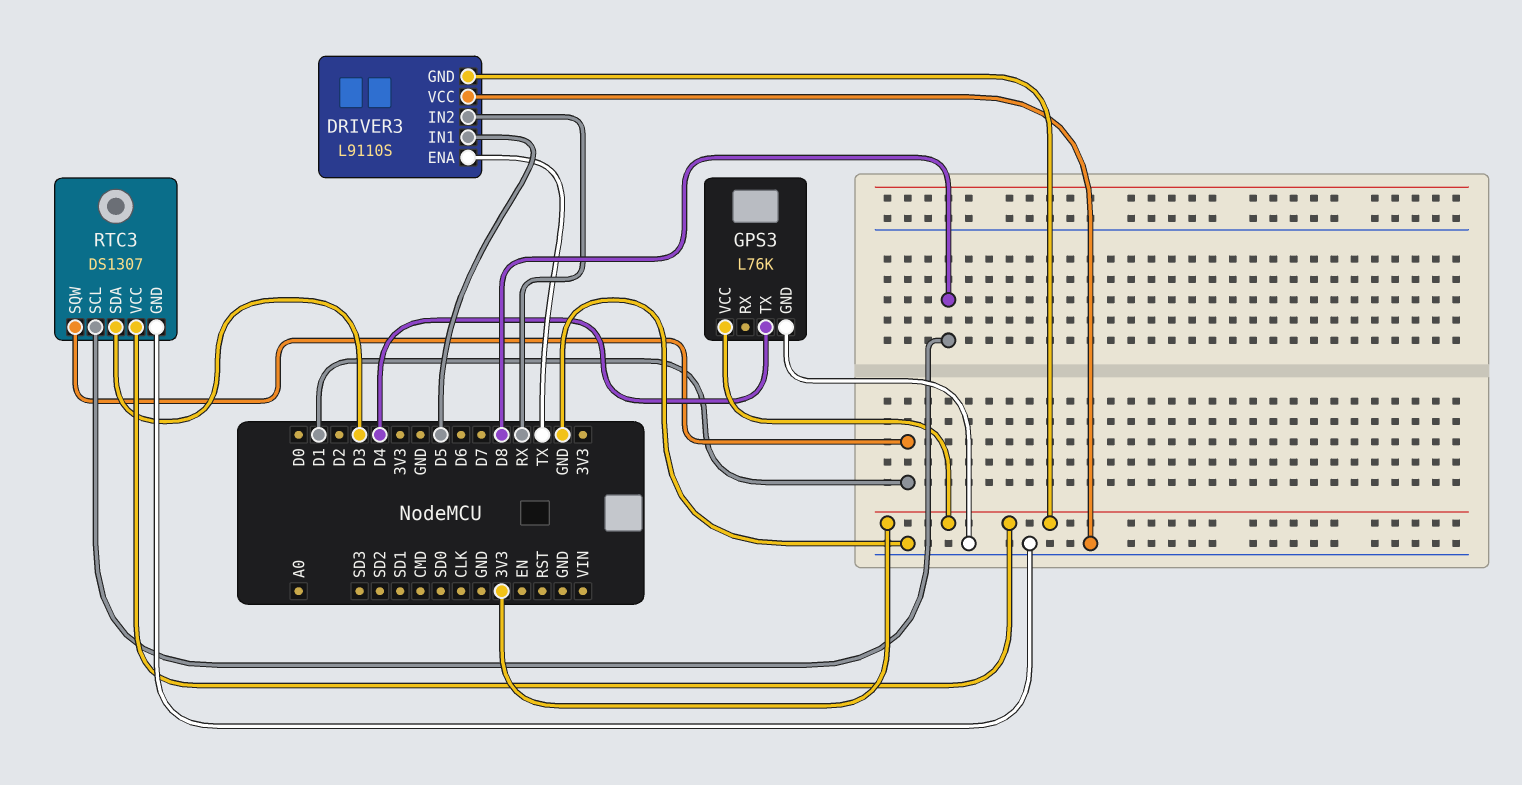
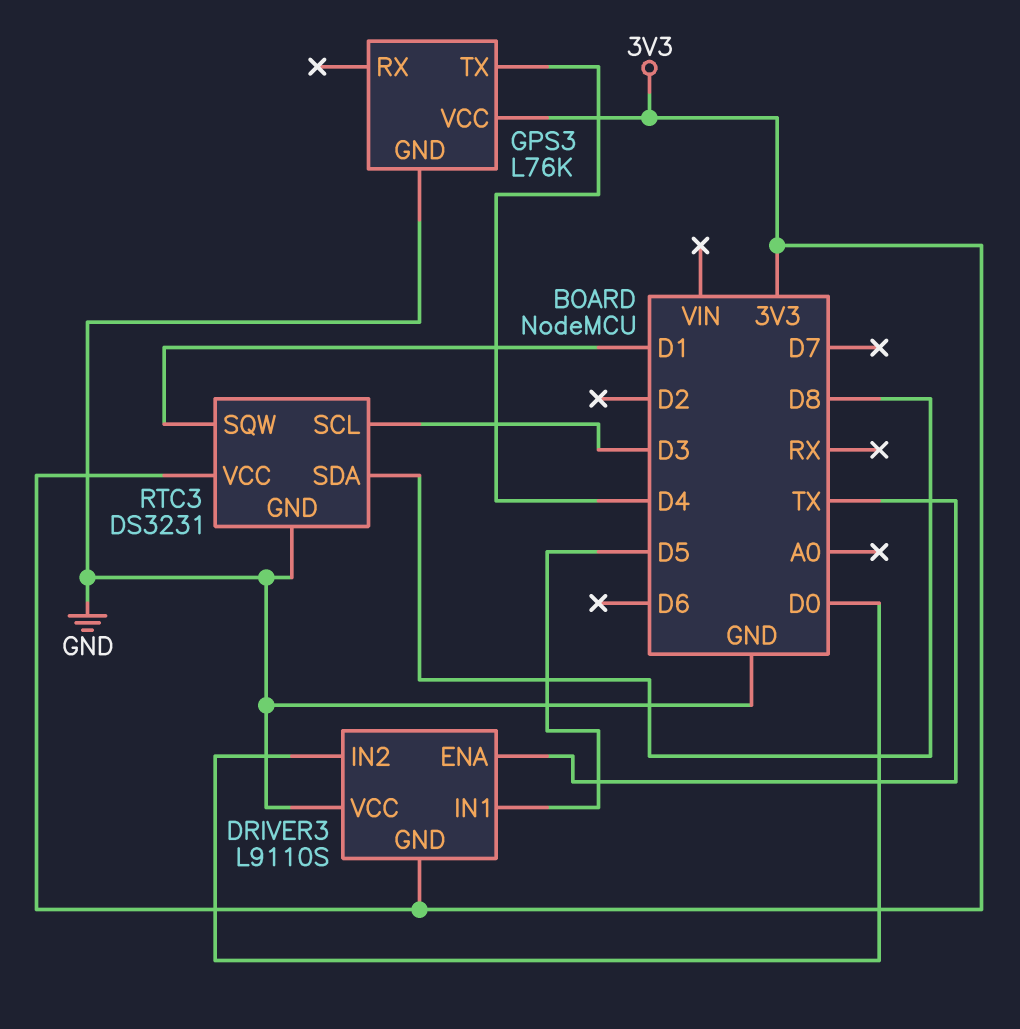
DRIVER3 pin IN2: RX -> D0
RTC3: DS1307 -> DS3231
RTC3 pin SCL: D8 -> D3
RTC3 pin SDA: D3 -> D8

